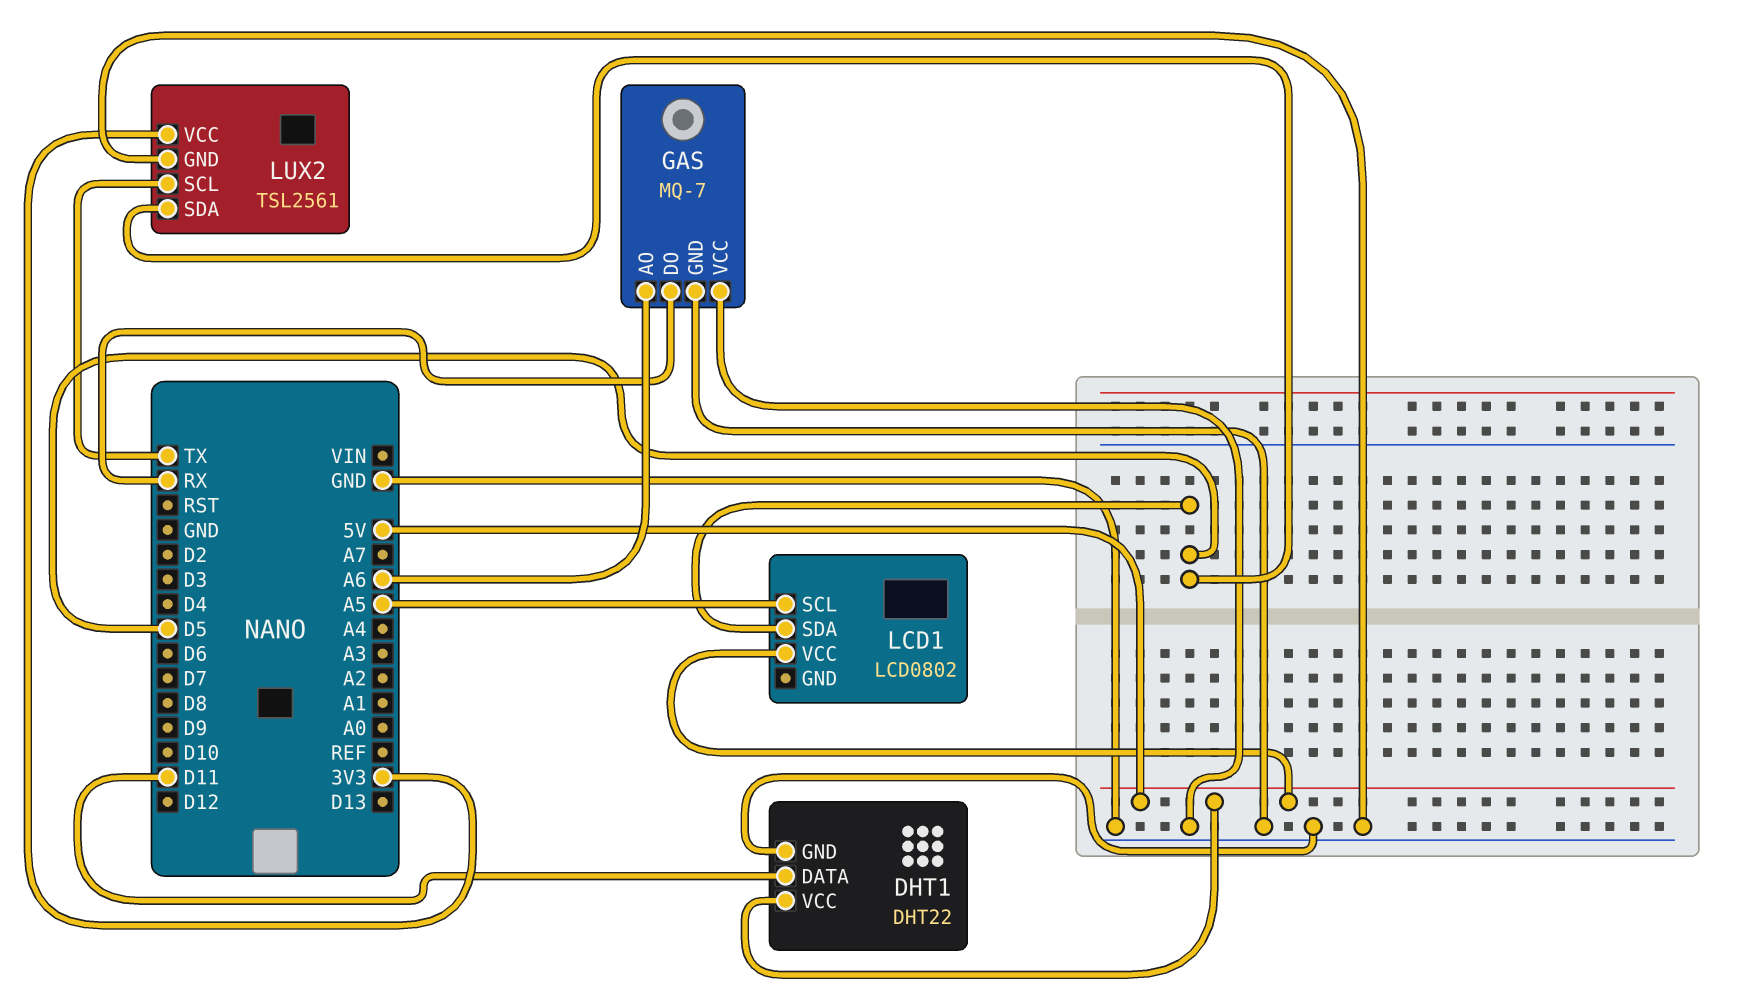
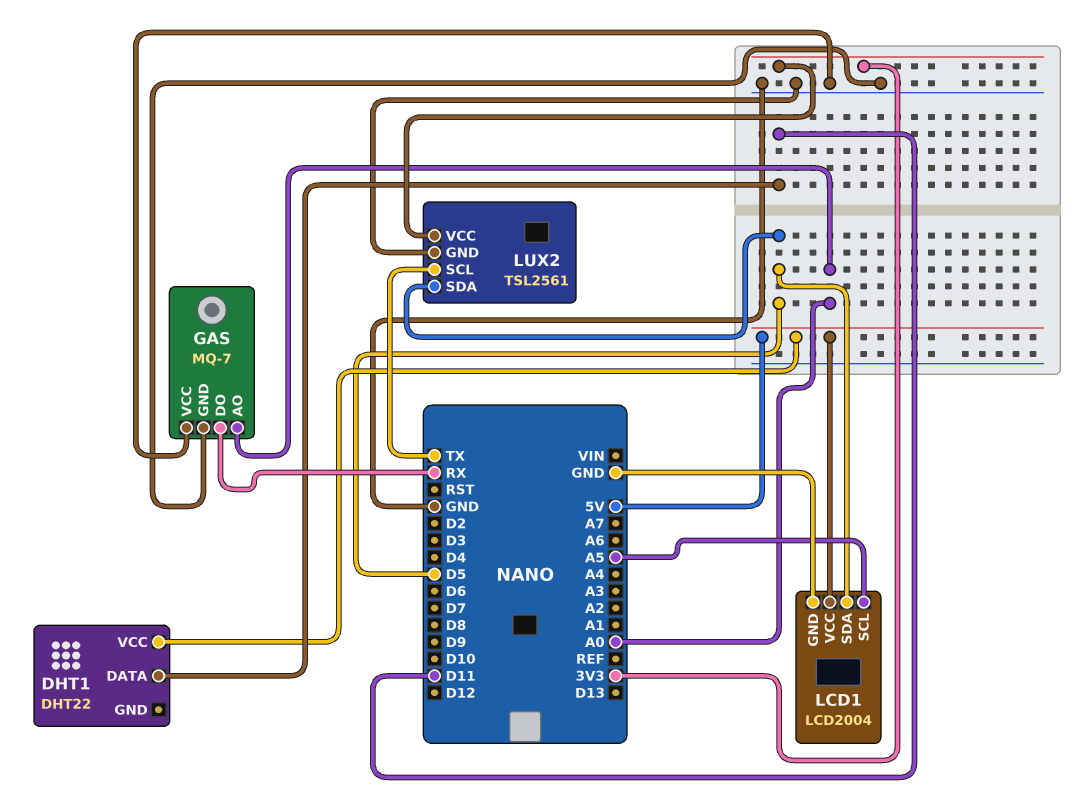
DHT1 pin GND: GND -> none
GAS pin AO: A6 -> A0
LCD1: LCD0802 -> LCD2004
LCD1 pin GND: none -> GND

